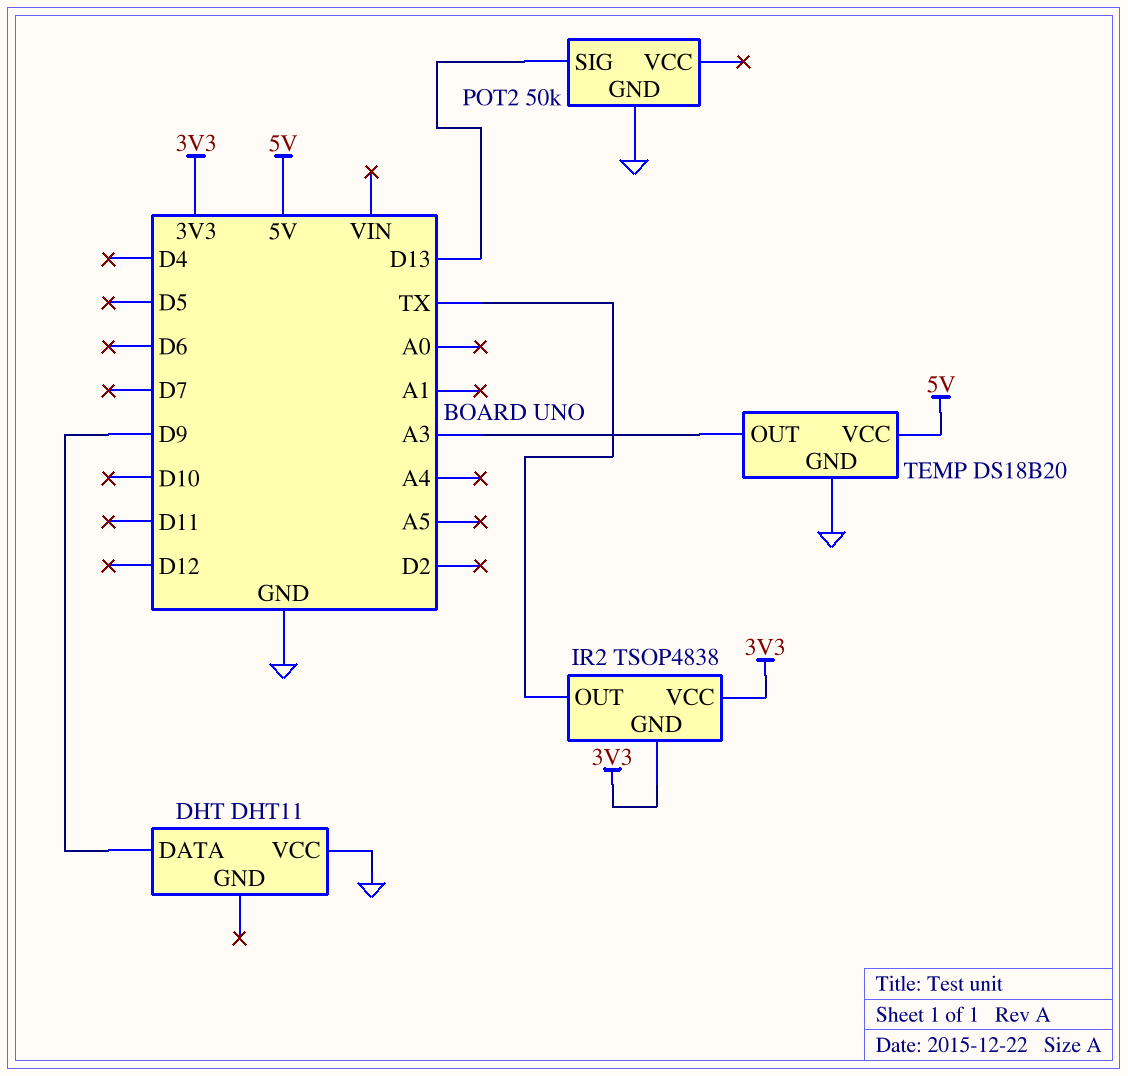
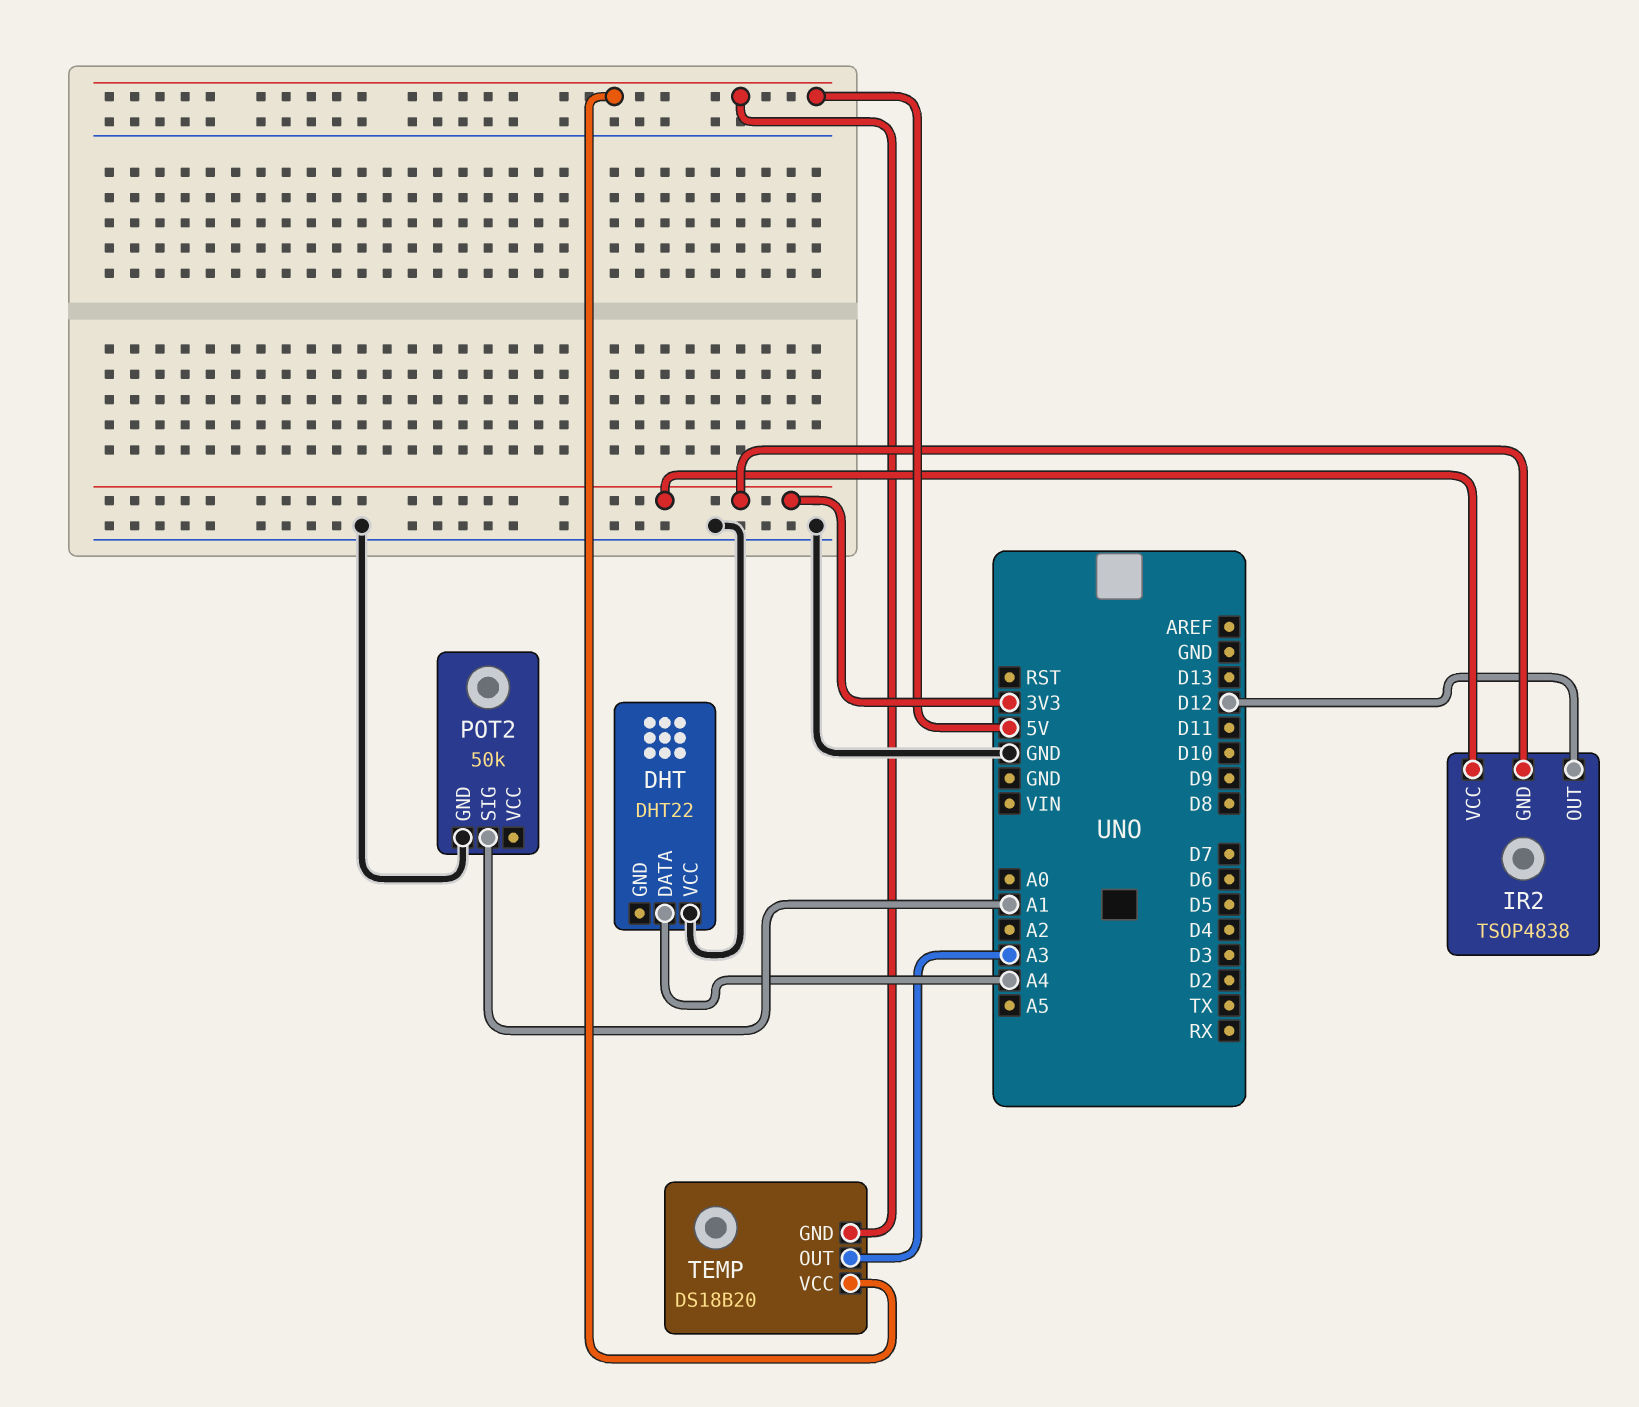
DHT: DHT11 -> DHT22
DHT pin DATA: D9 -> A4
IR2 pin OUT: TX -> D12
POT2 pin SIG: D13 -> A1
TEMP pin GND: GND -> 5V

